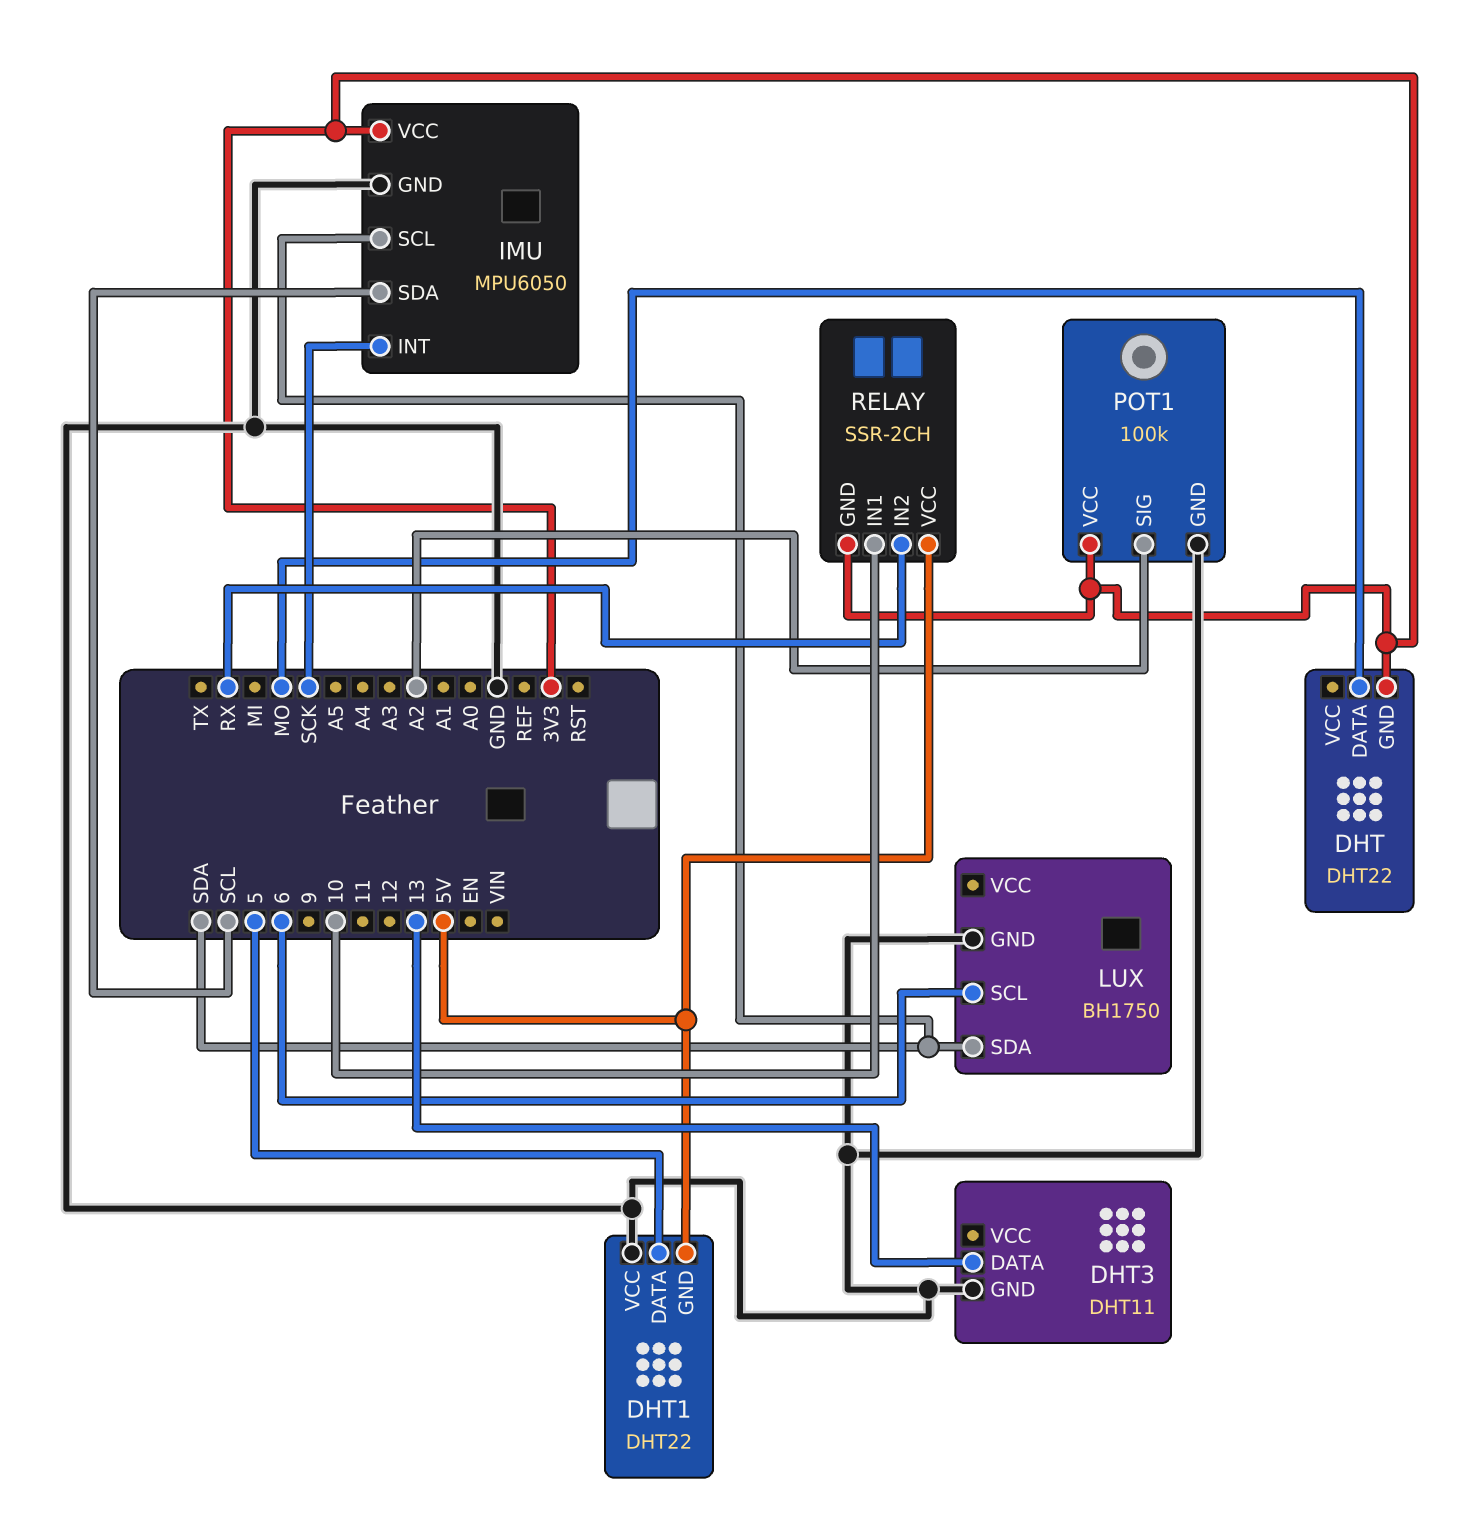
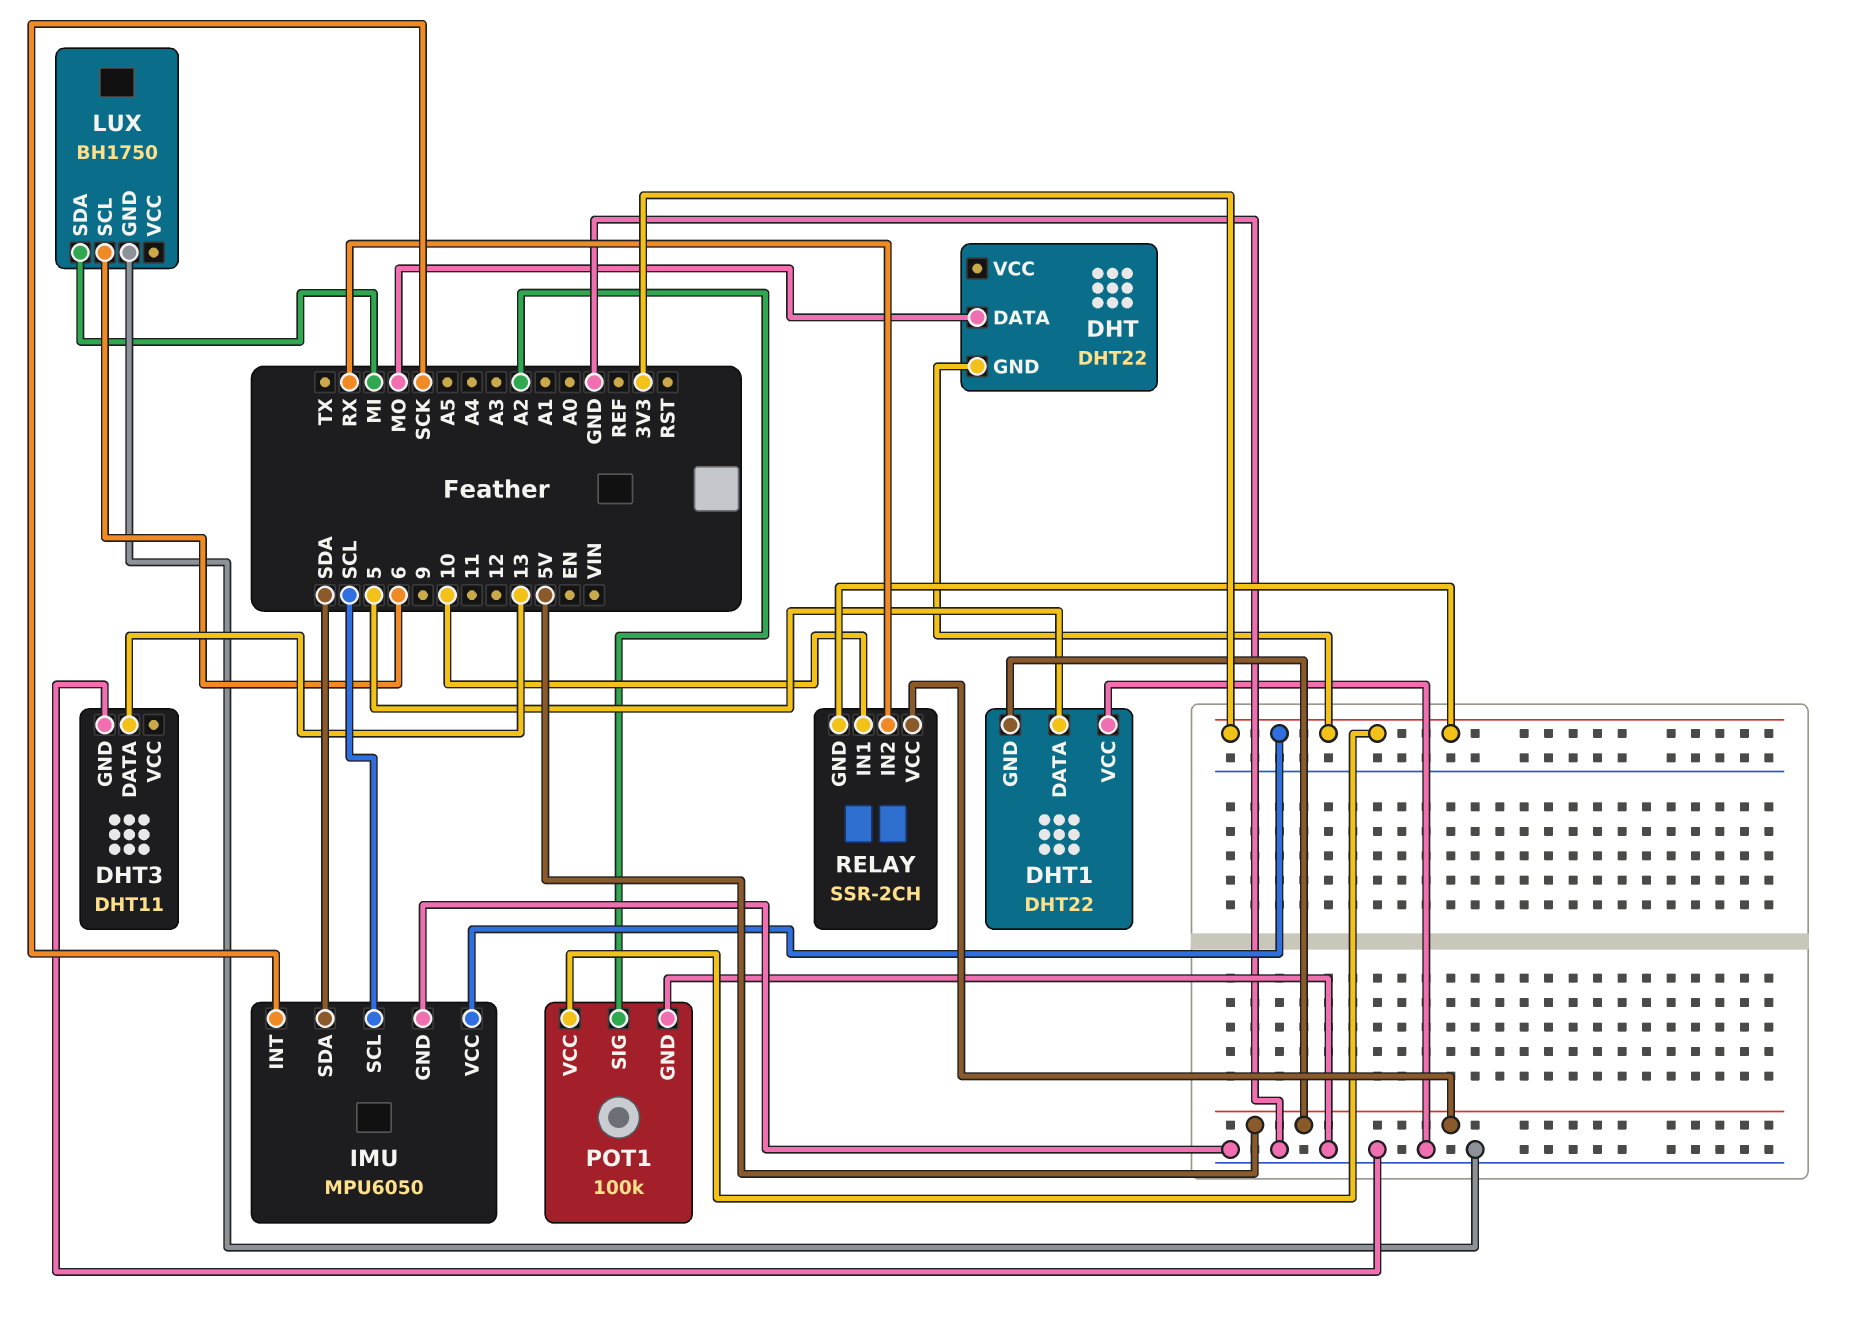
IMU pin SCL: SDA -> SCL
IMU pin SDA: SCL -> SDA
LUX pin SDA: SDA -> MI

